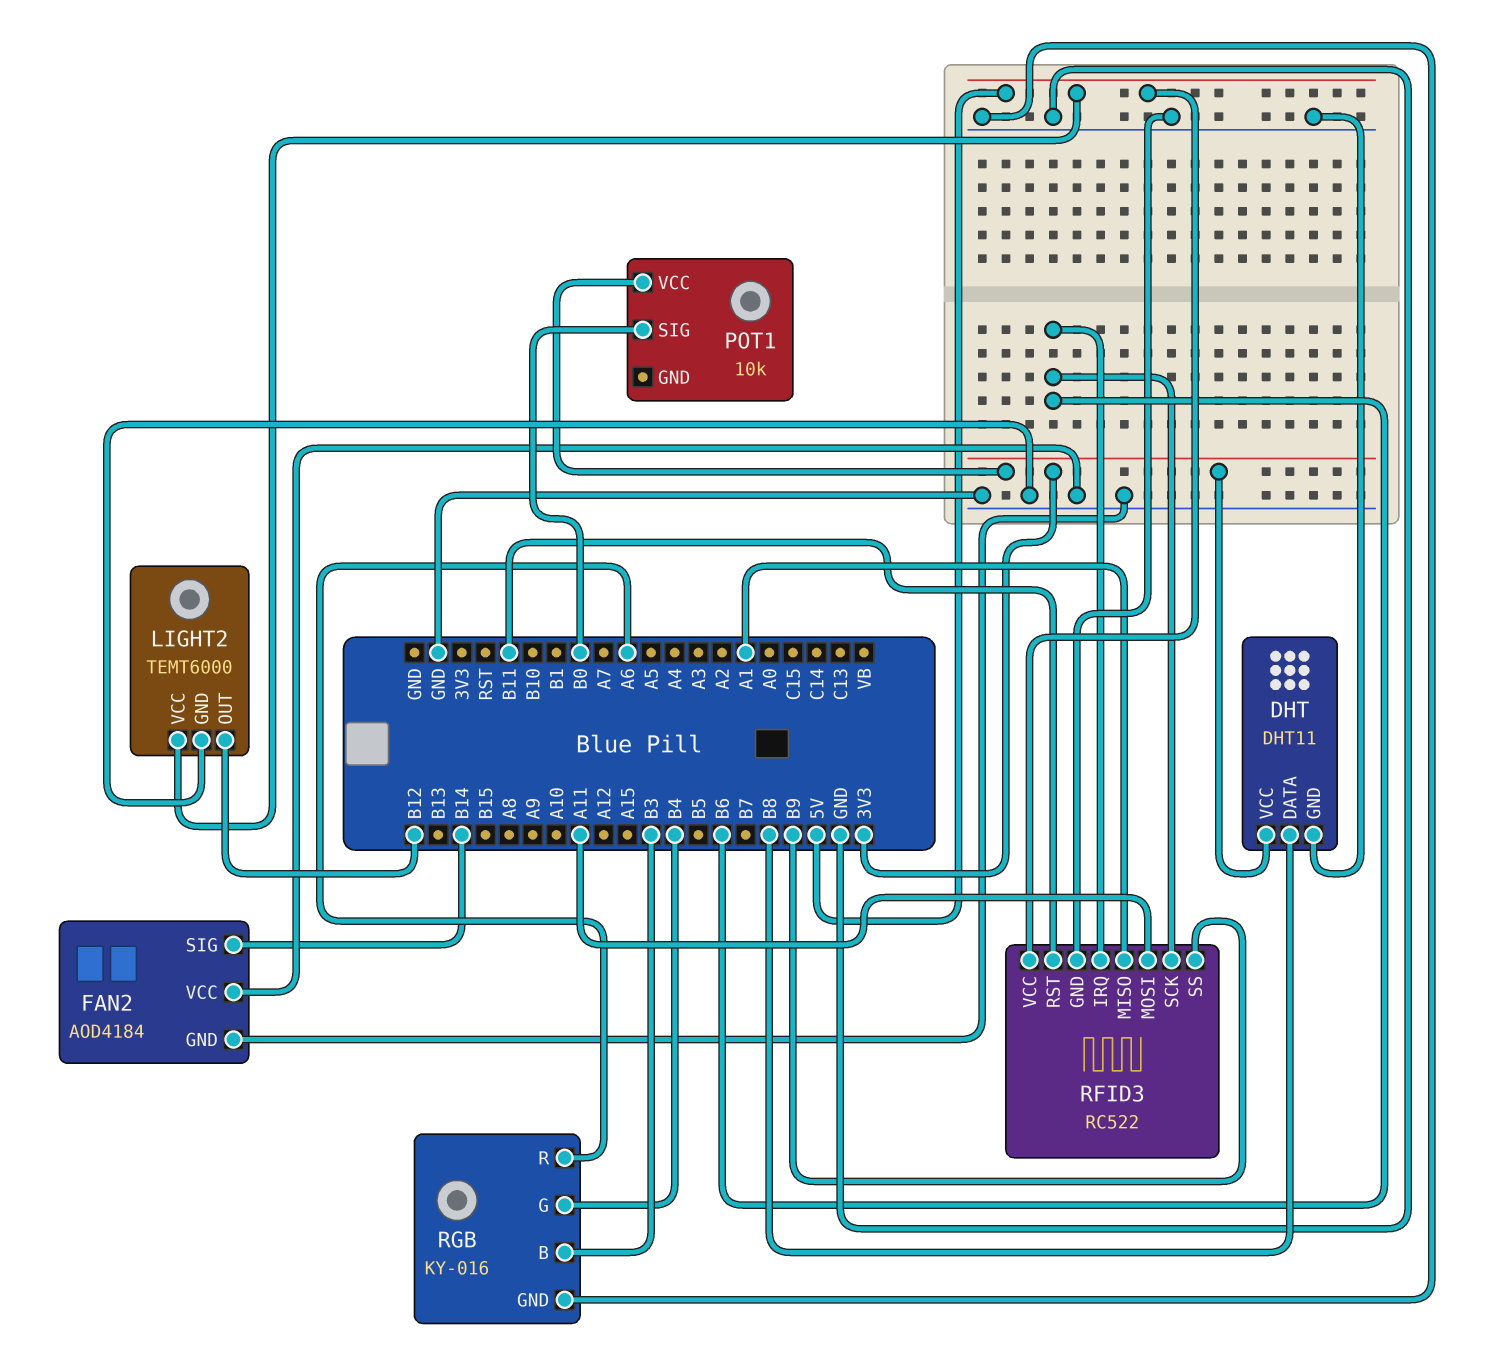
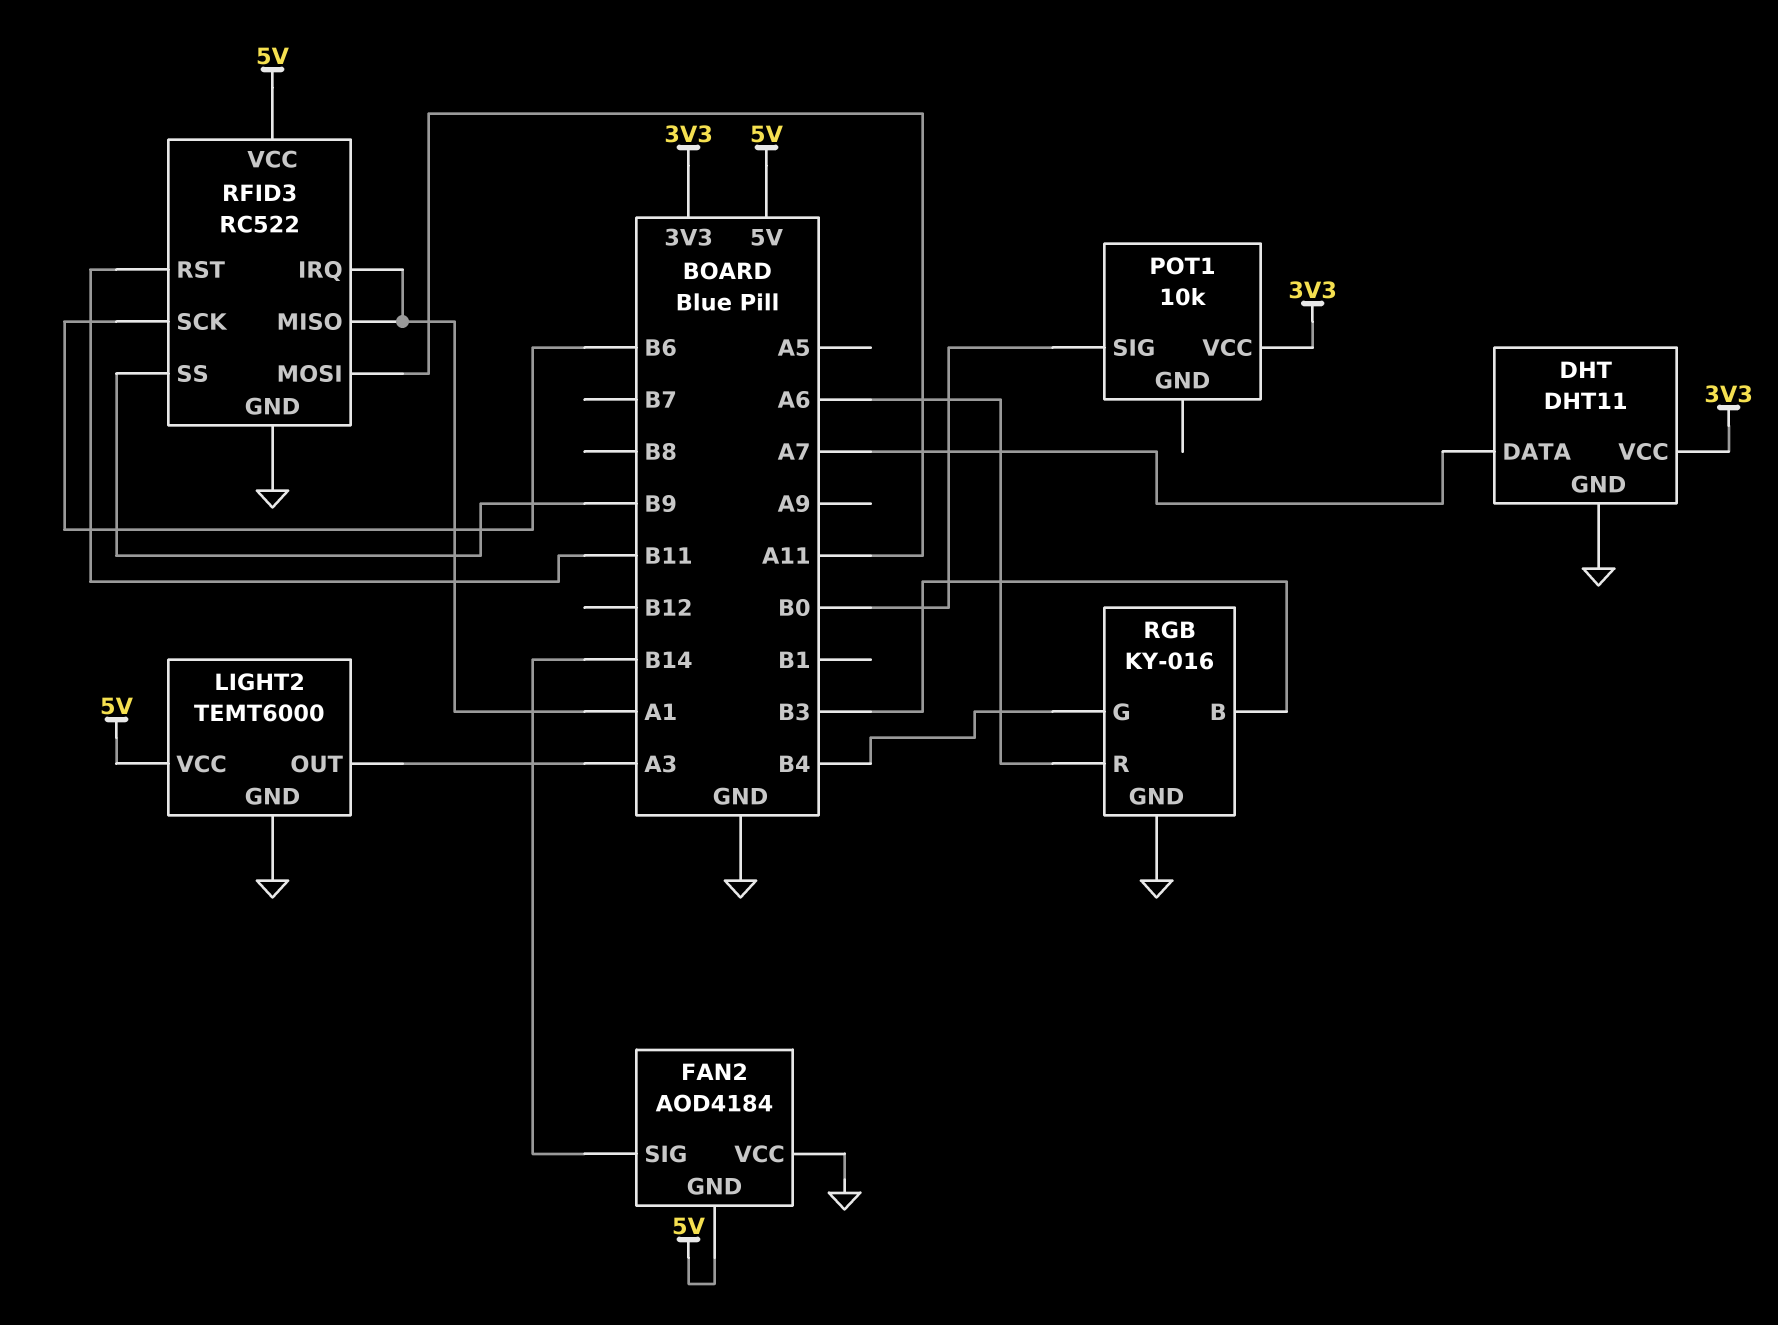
DHT pin DATA: B8 -> A7
FAN2 pin GND: GND -> 5V
LIGHT2 pin OUT: B12 -> A3
RFID3 pin IRQ: B6 -> A1

